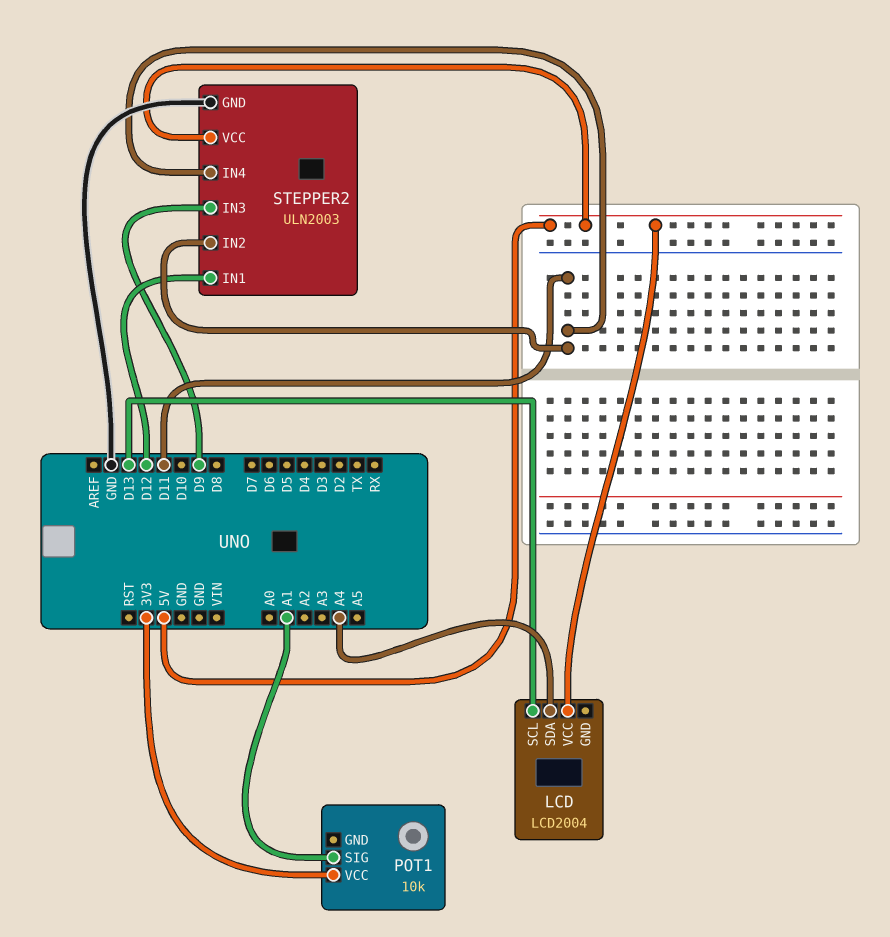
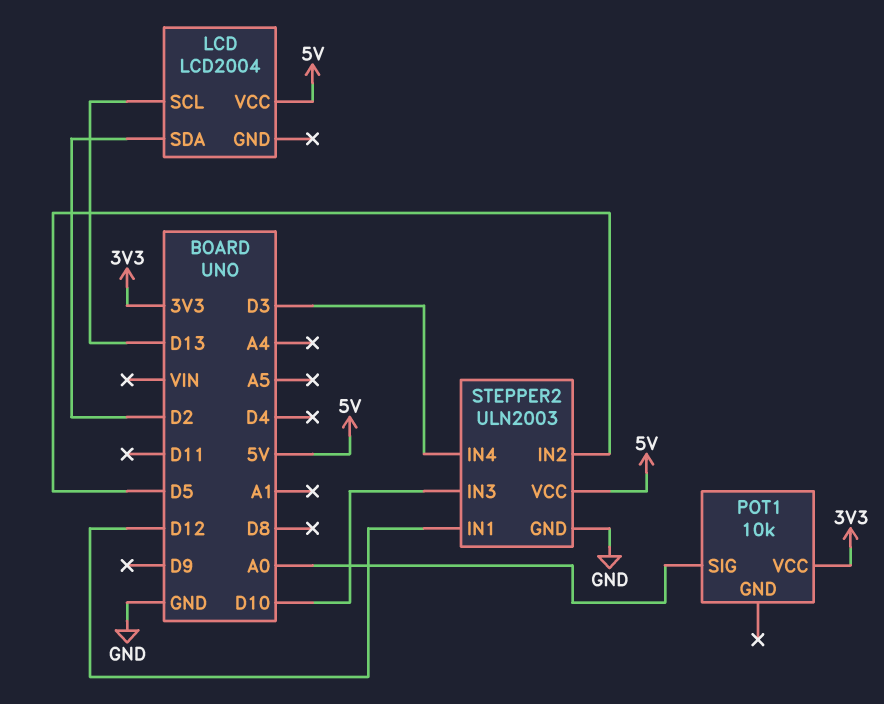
LCD pin SDA: A4 -> D2
POT1 pin SIG: A1 -> A0
STEPPER2 pin IN2: D11 -> D5
STEPPER2 pin IN3: D9 -> D10
STEPPER2 pin IN4: D11 -> D3

